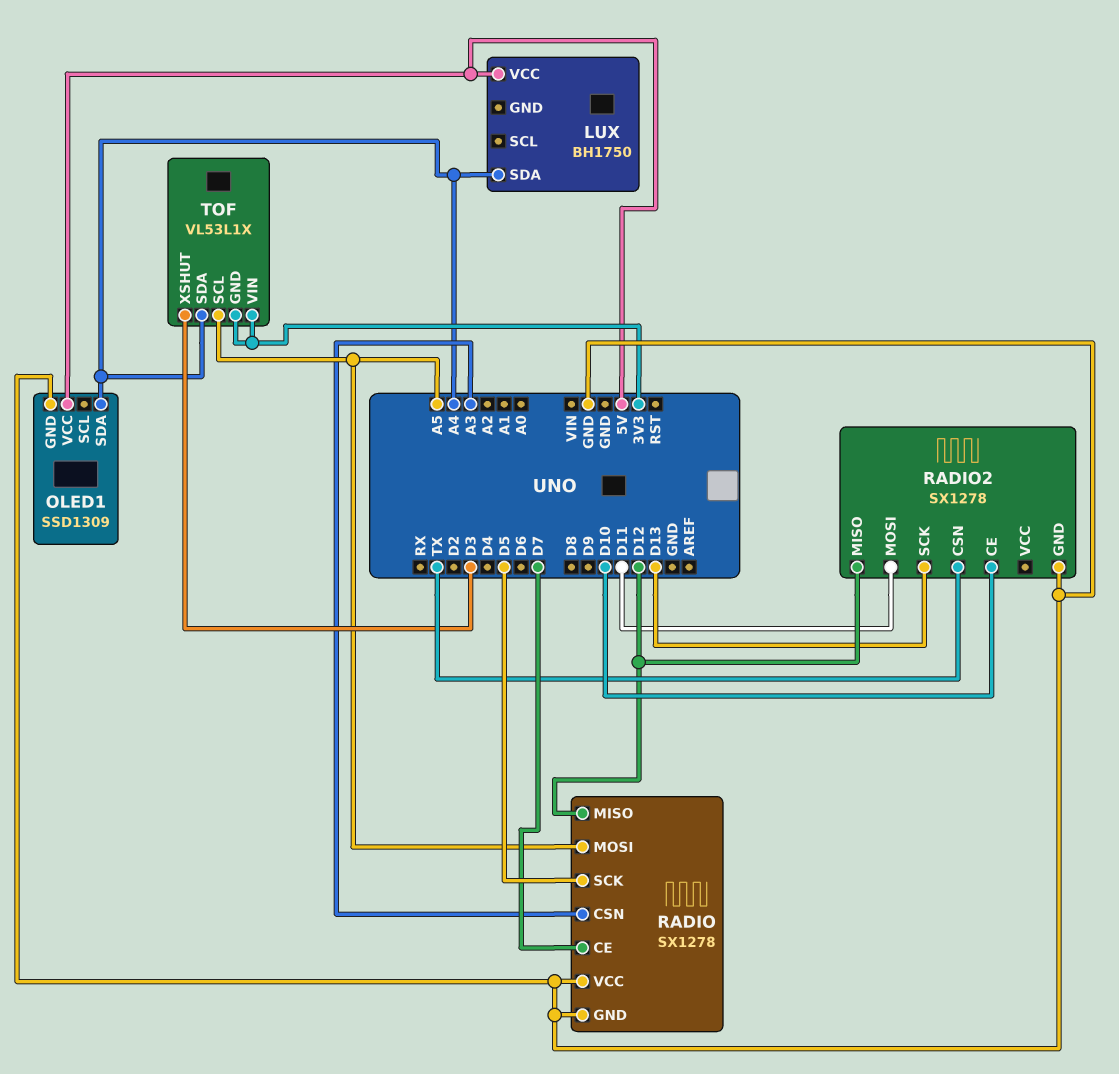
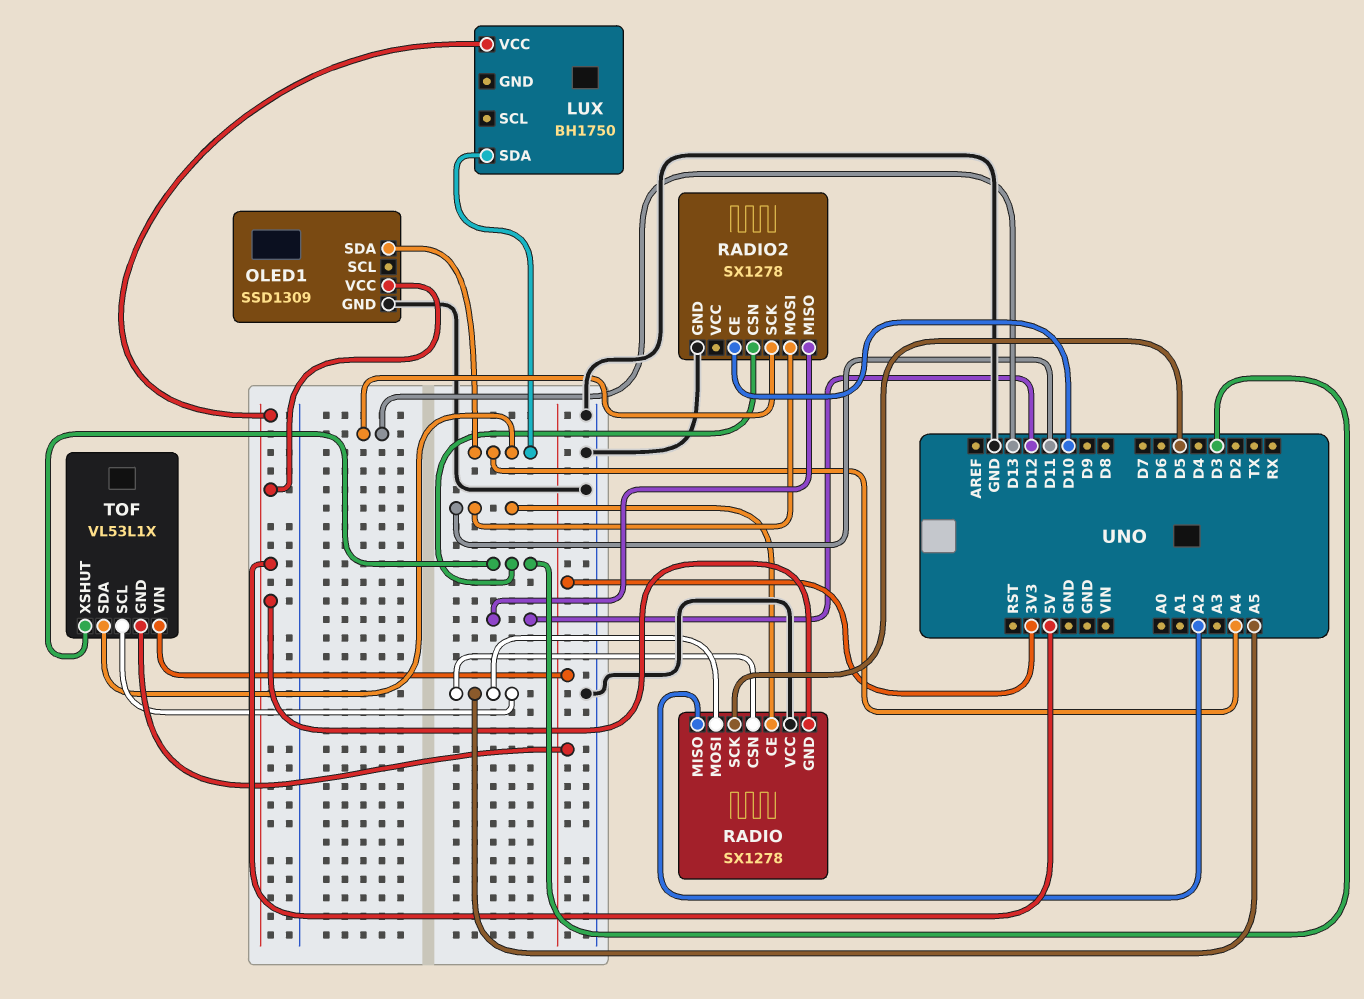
RADIO pin CE: D7 -> D11
RADIO pin CSN: A3 -> A5
RADIO pin GND: GND -> 5V
RADIO pin MISO: D12 -> A2
RADIO2 pin CSN: TX -> D3

